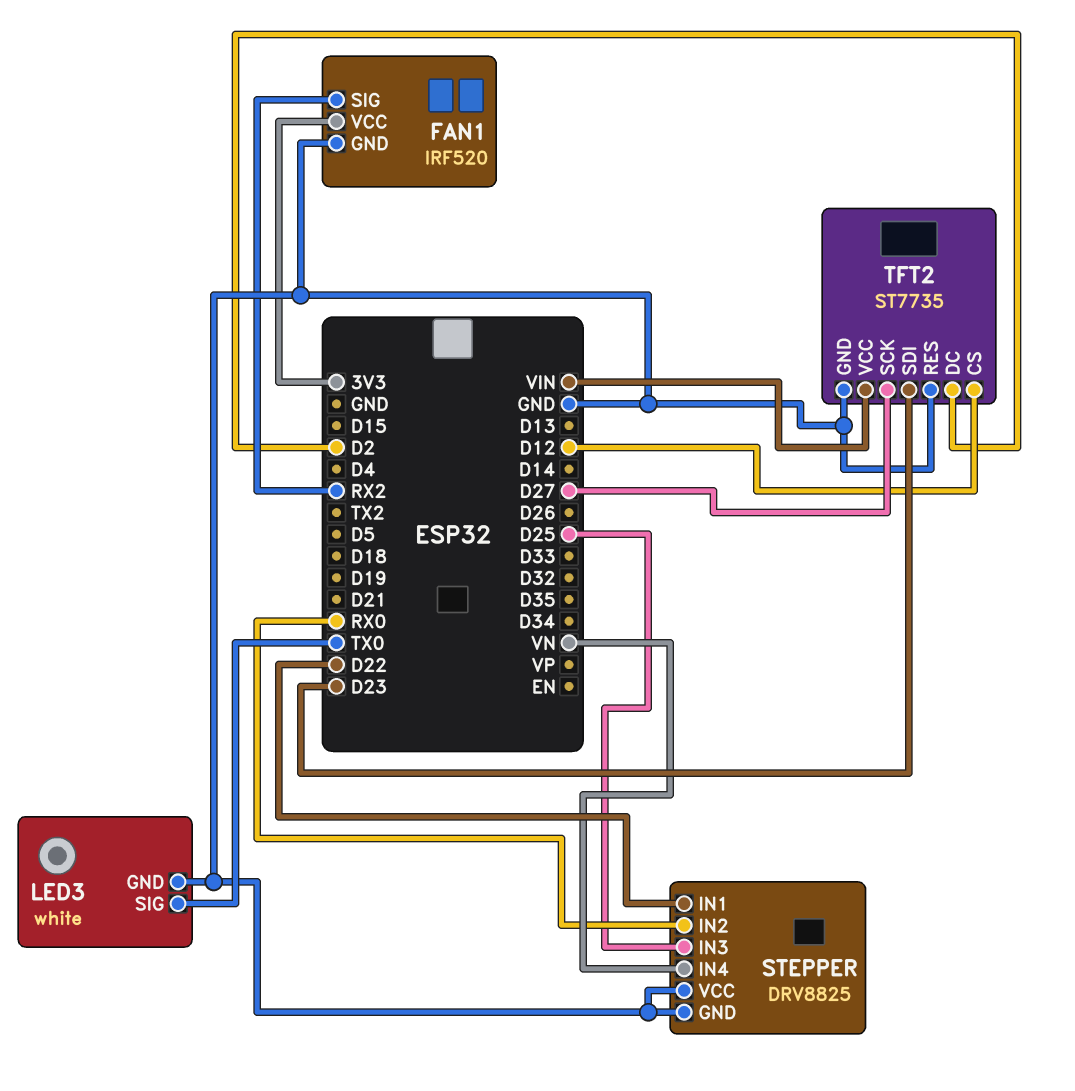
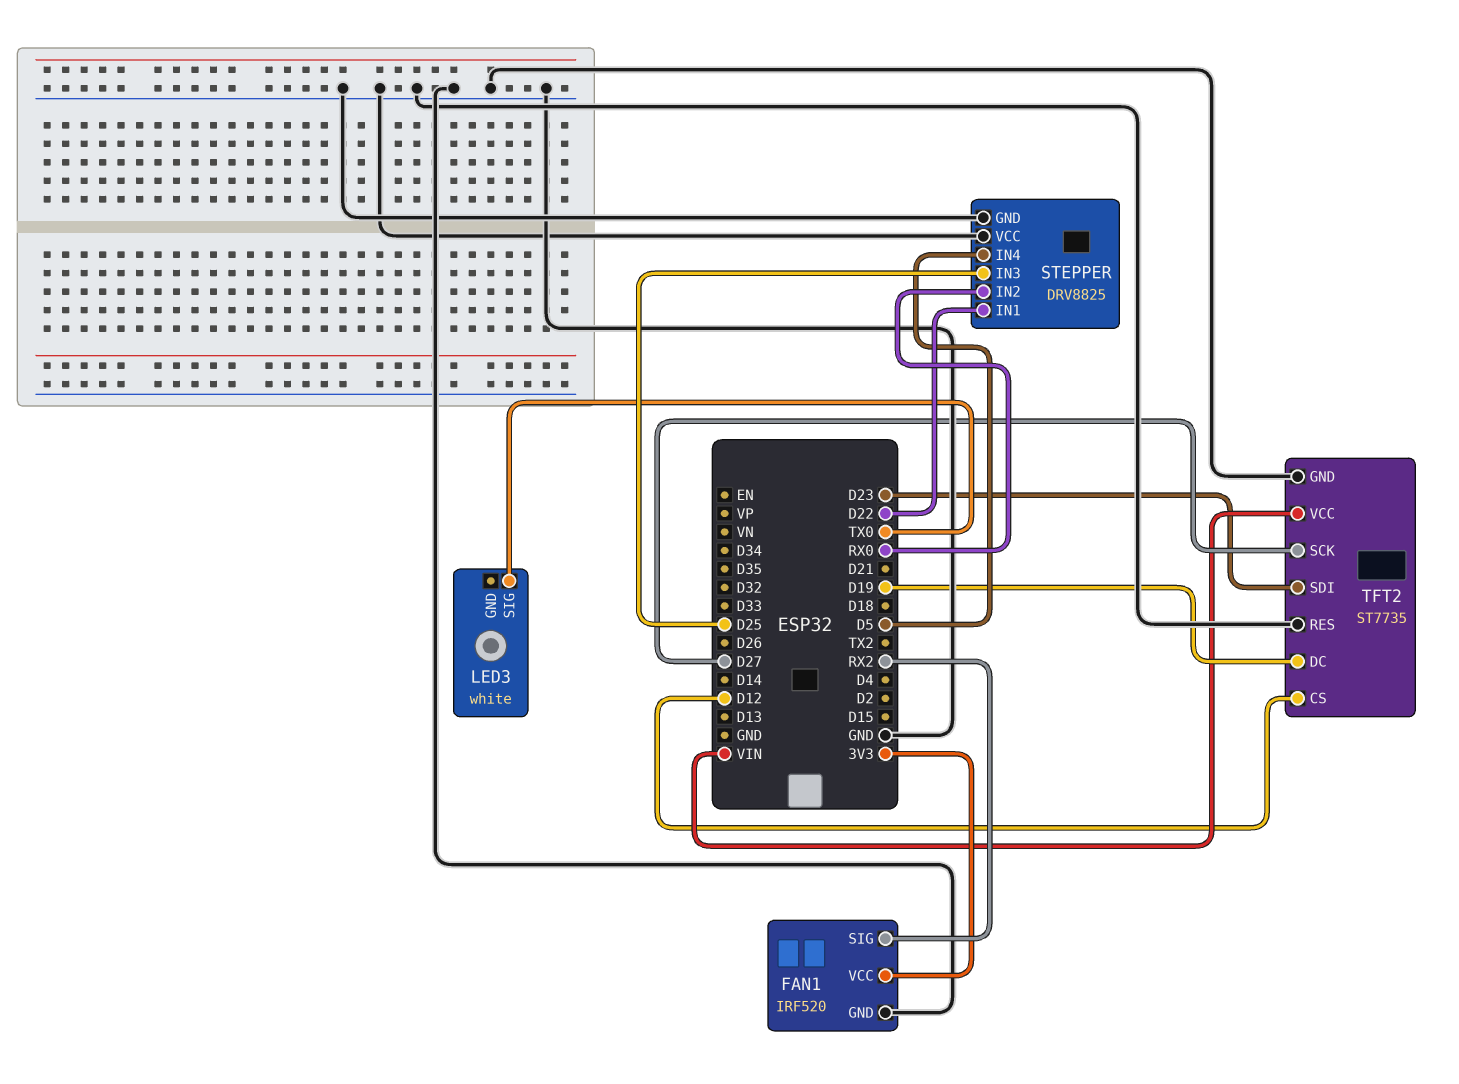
LED3 pin GND: GND -> none
STEPPER pin IN4: VN -> D5
TFT2 pin DC: D2 -> D19

